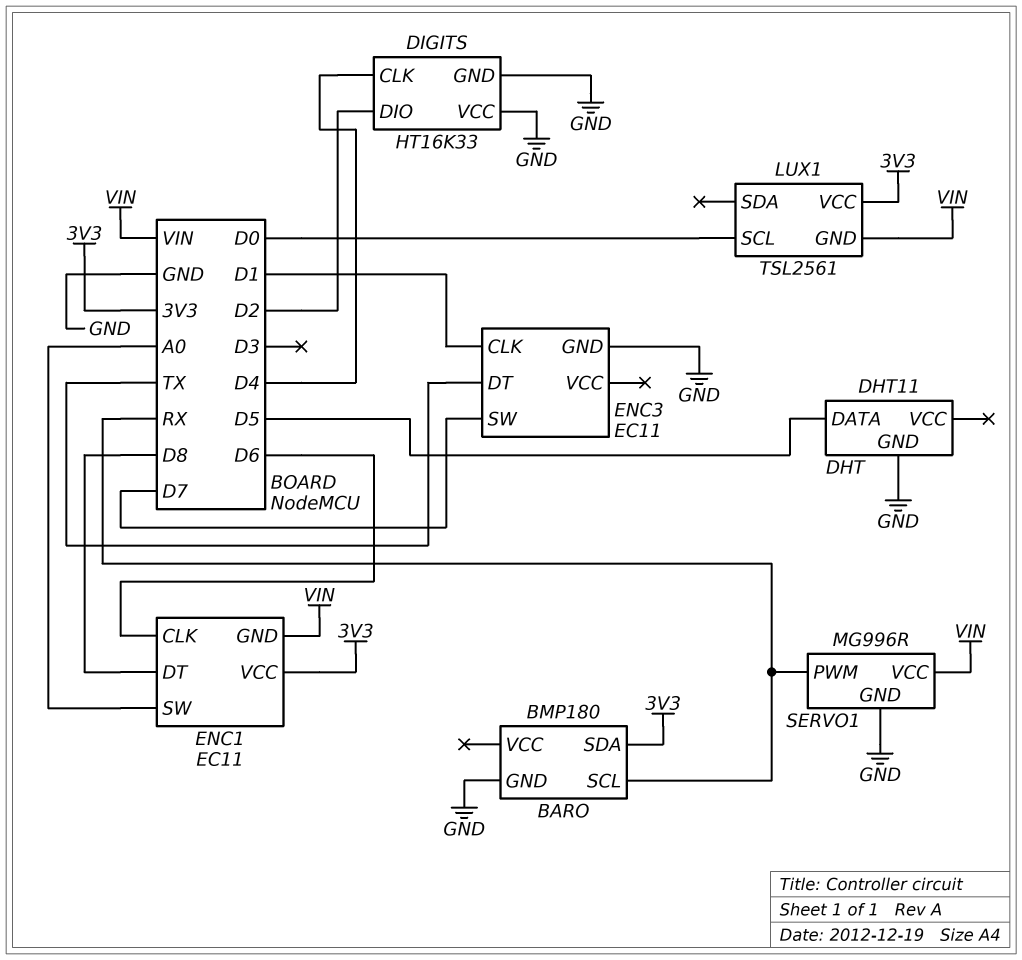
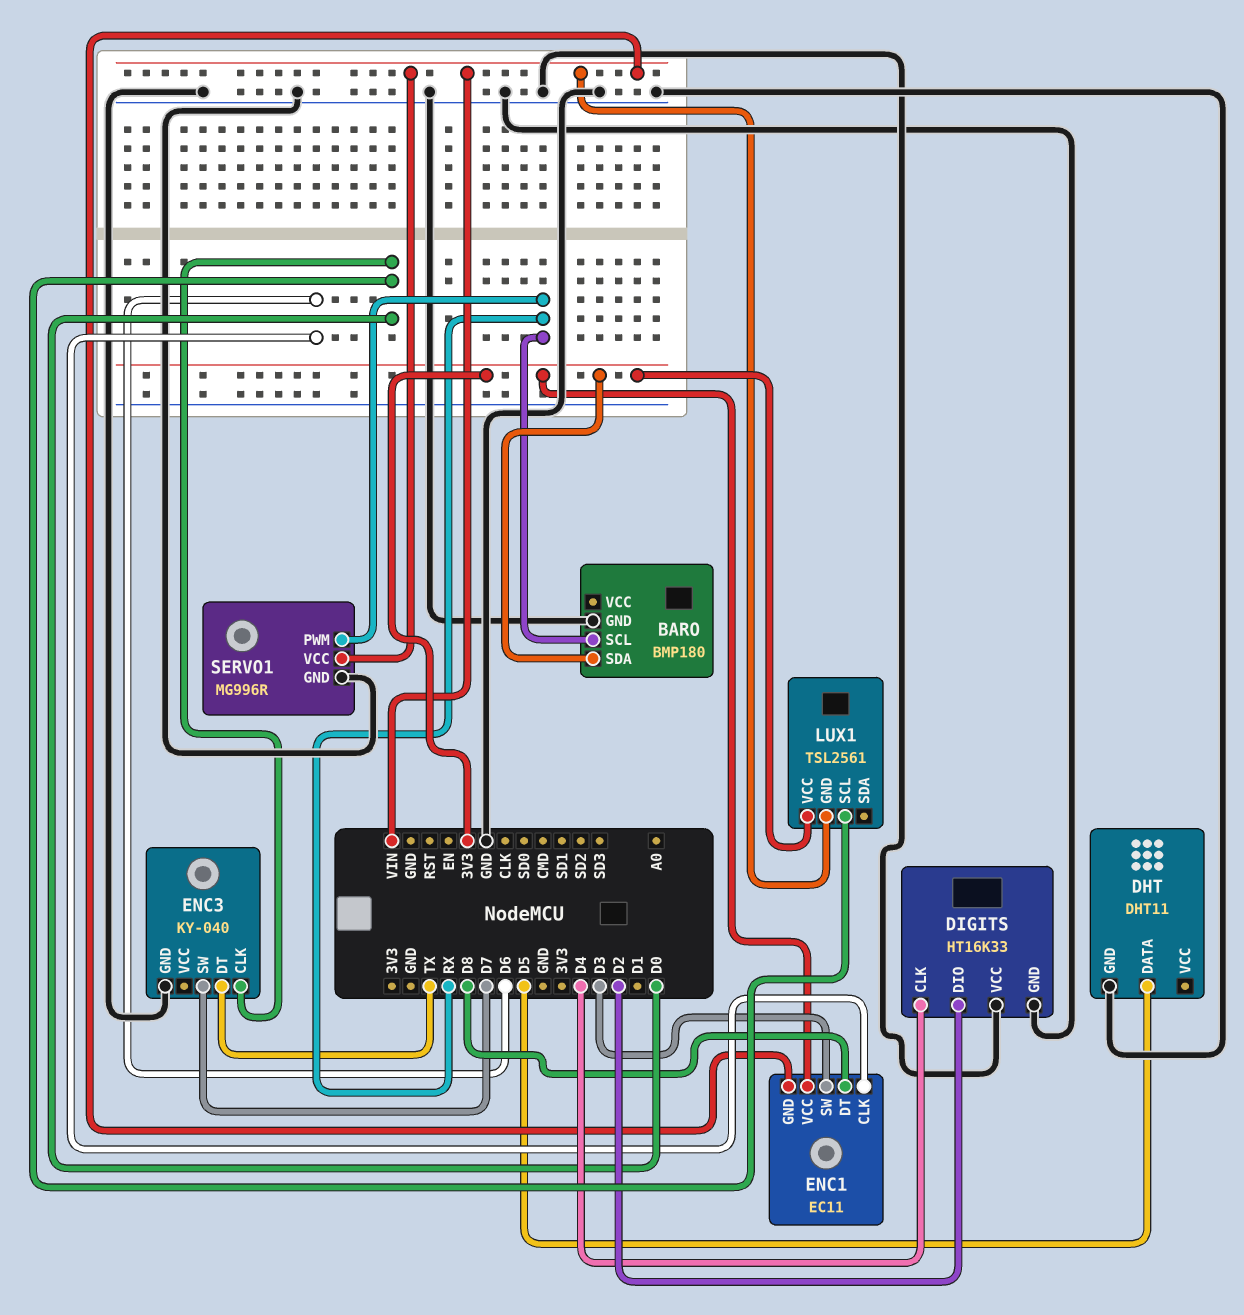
ENC1 pin SW: A0 -> D3
ENC3: EC11 -> KY-040
ENC3 pin CLK: D1 -> D0

